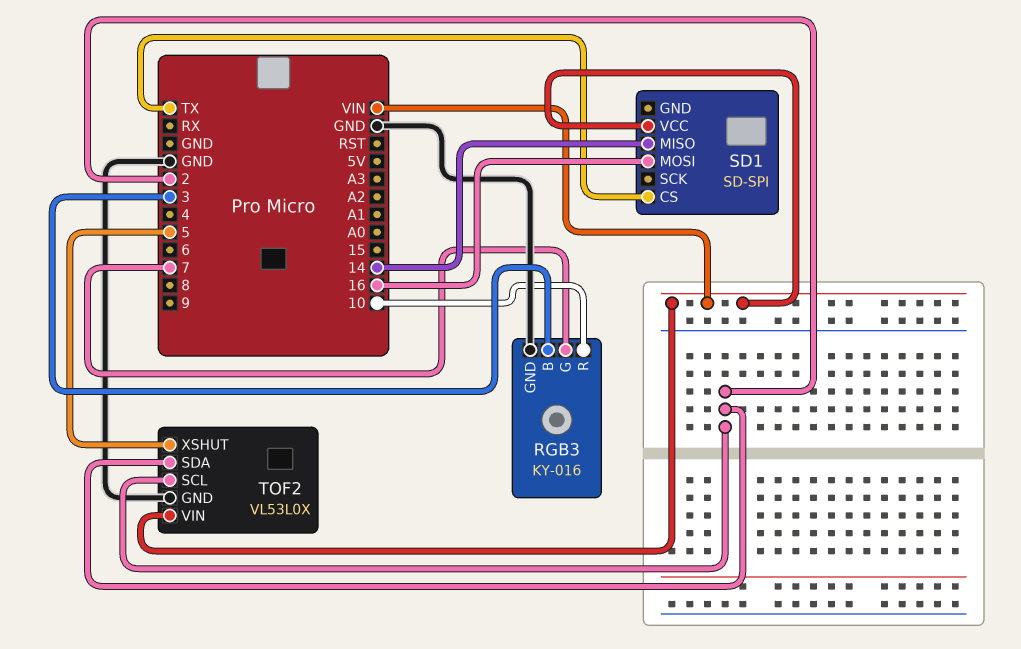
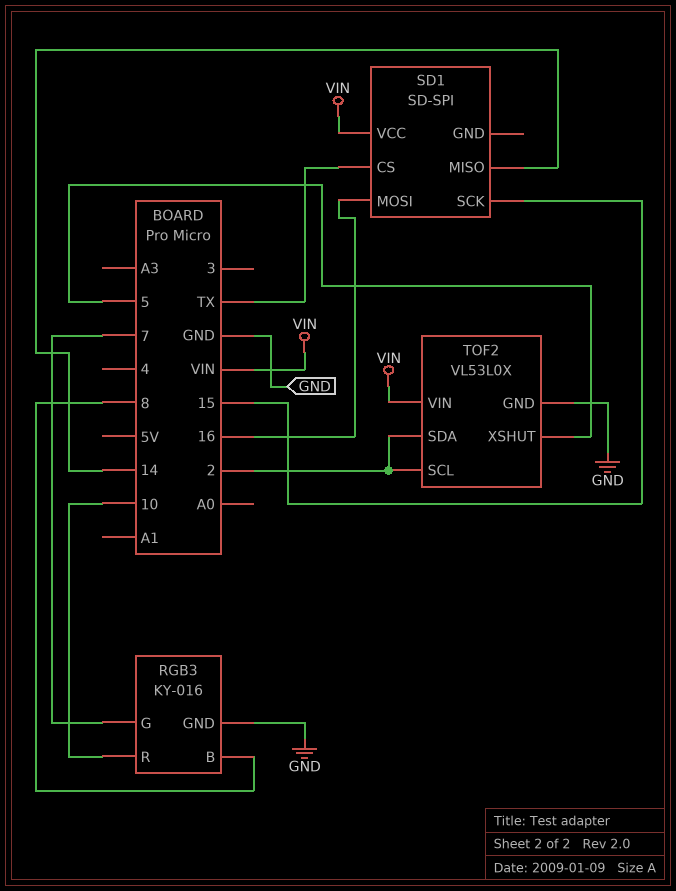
RGB3 pin B: 3 -> 8
SD1 pin SCK: none -> 15

